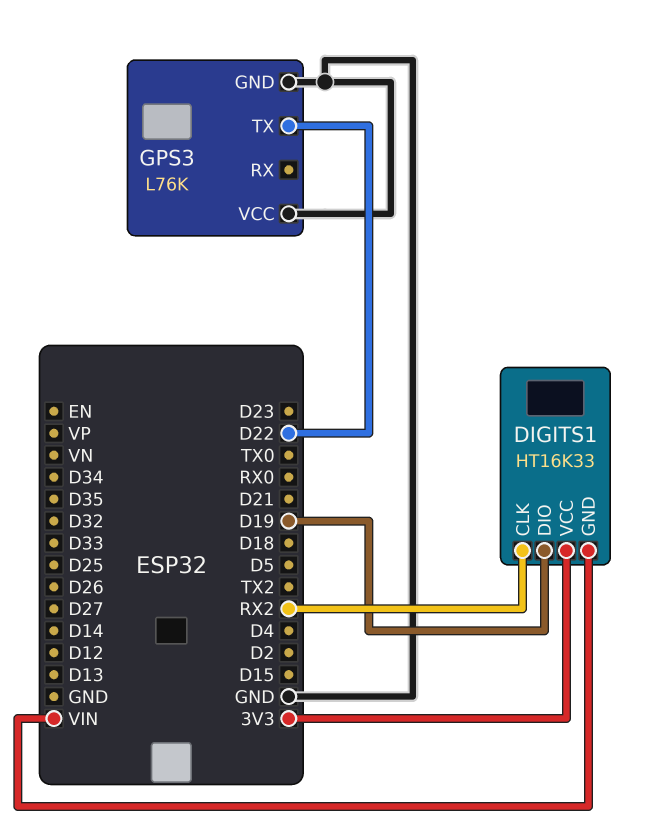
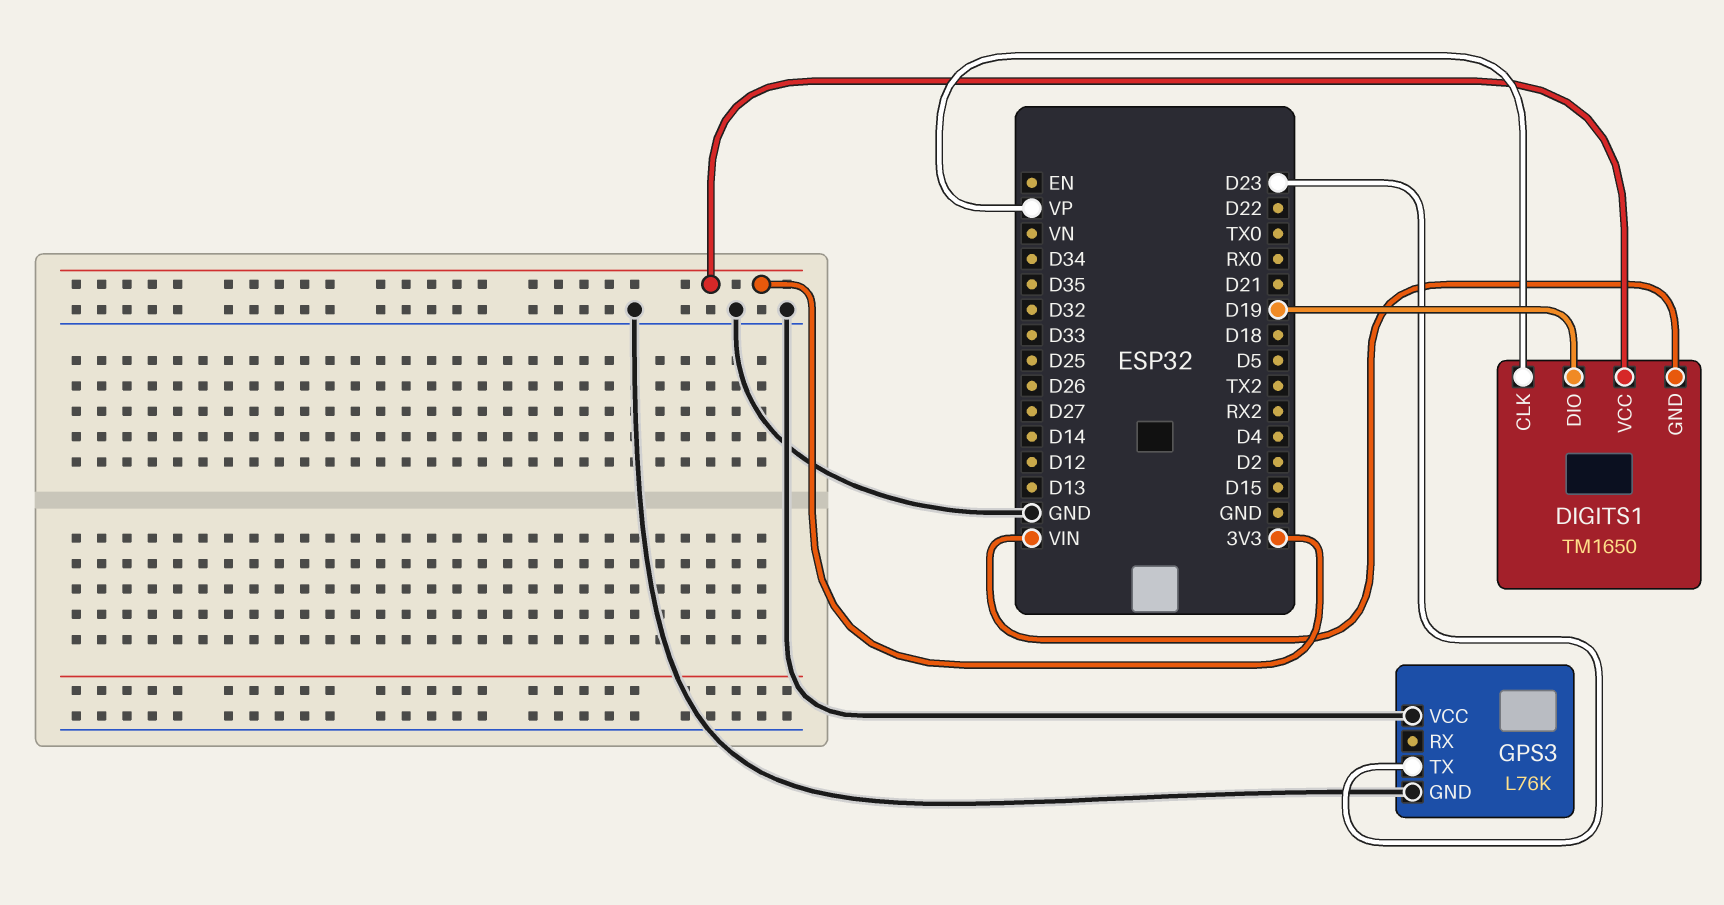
DIGITS1: HT16K33 -> TM1650
DIGITS1 pin CLK: RX2 -> VP
GPS3 pin TX: D22 -> D23

